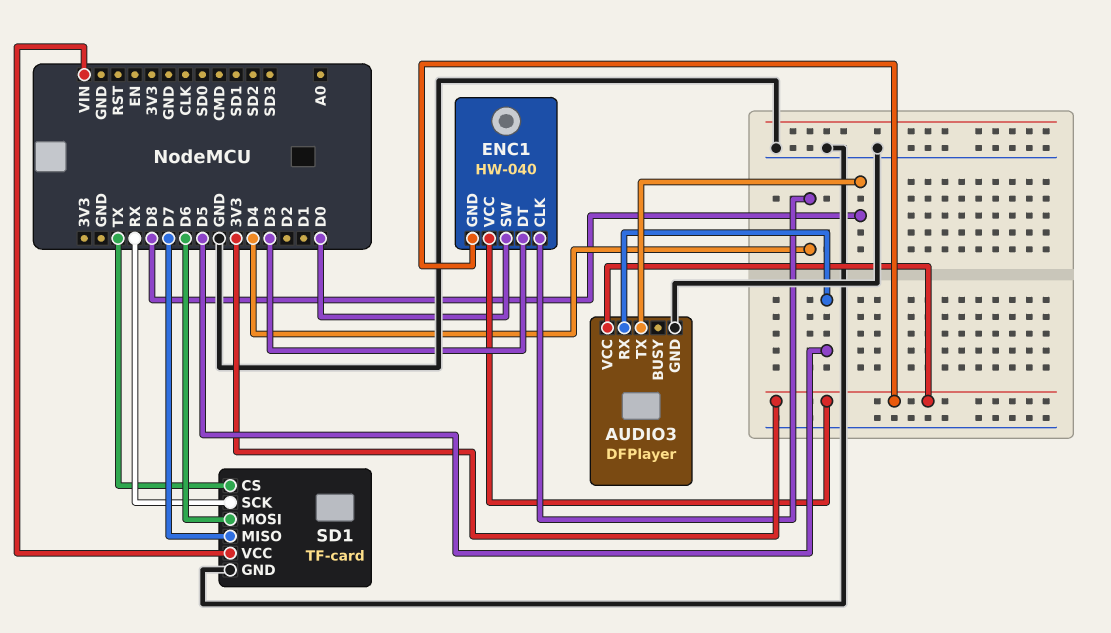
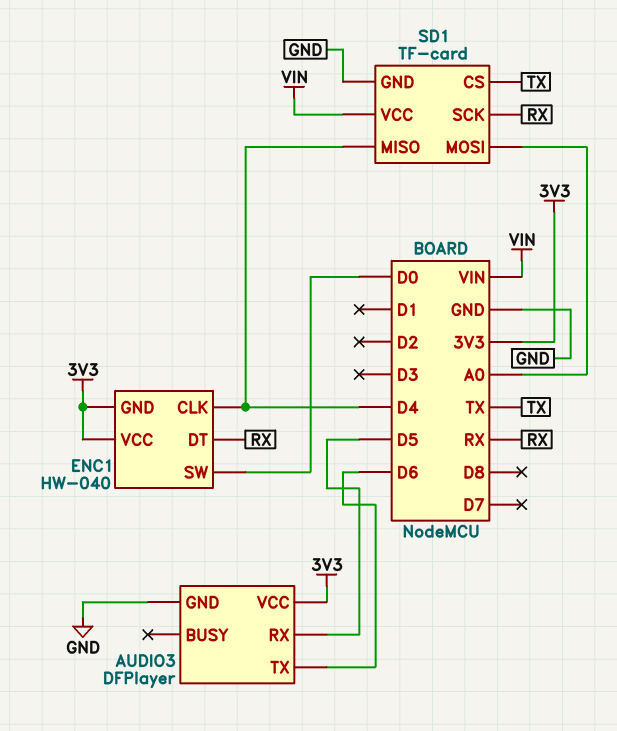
AUDIO3 pin TX: D8 -> D6
ENC1 pin DT: D3 -> RX
SD1 pin MISO: D7 -> D4
SD1 pin MOSI: D6 -> A0

